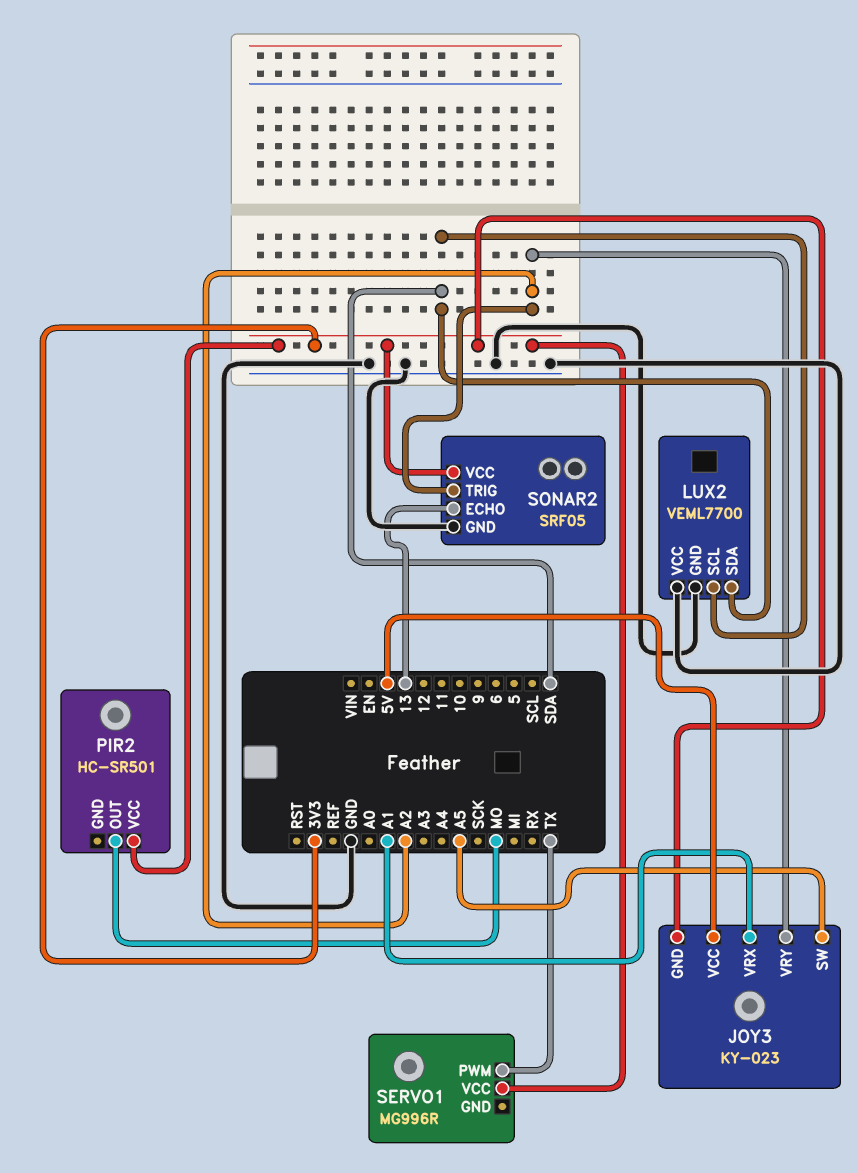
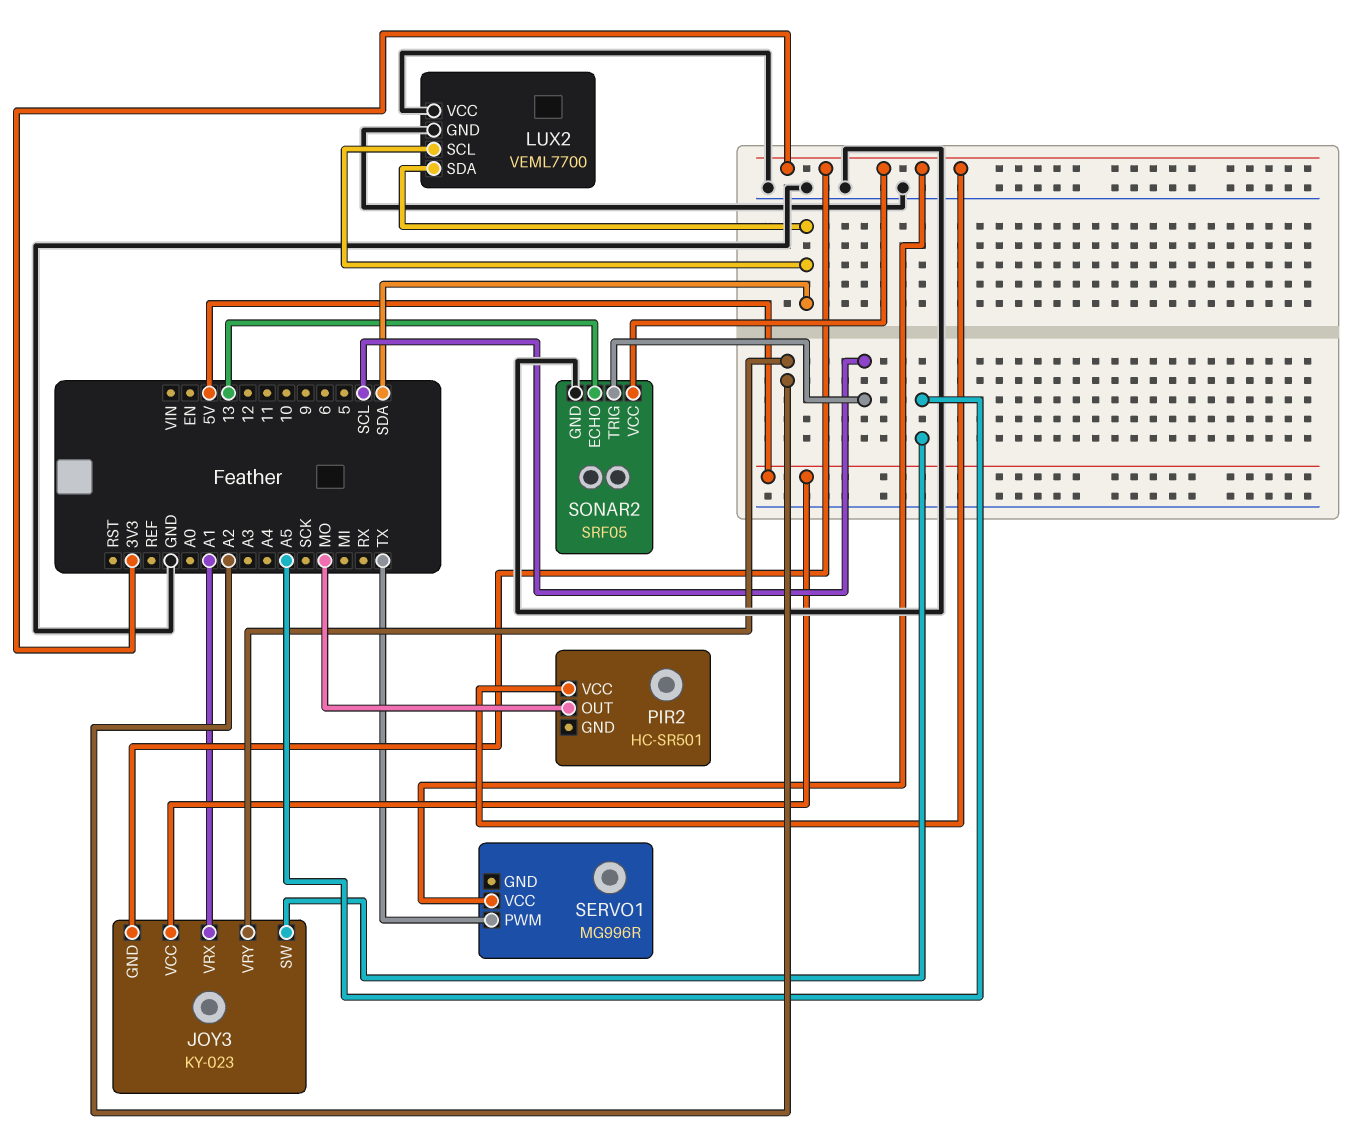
SONAR2 pin TRIG: A2 -> SCL

